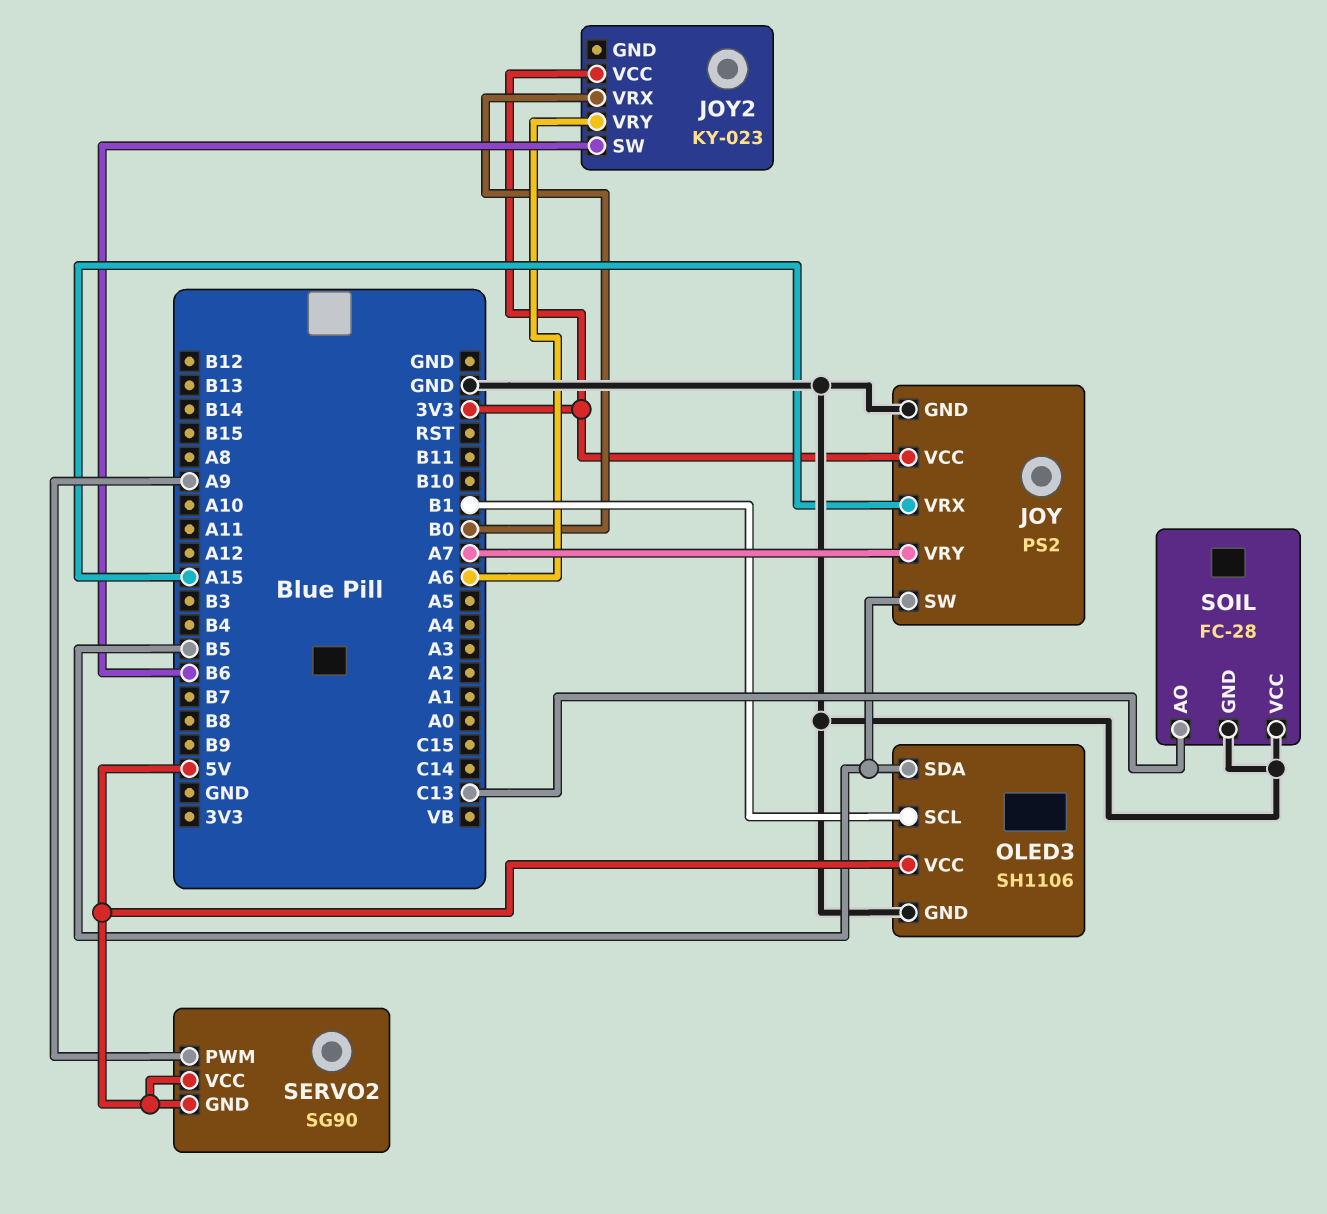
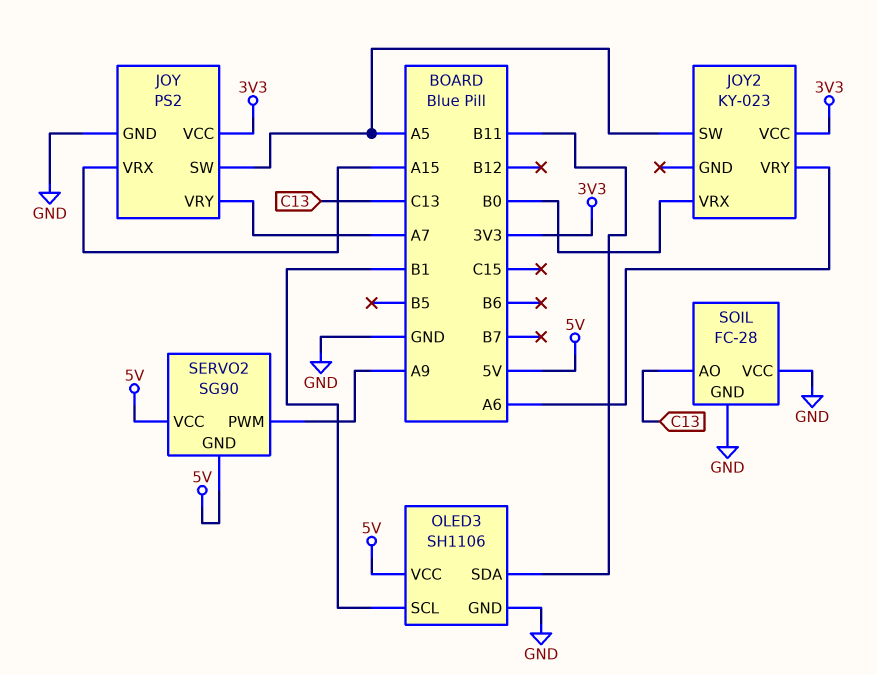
JOY pin SW: B5 -> A5
JOY2 pin SW: B6 -> A5
OLED3 pin SDA: B5 -> B11

